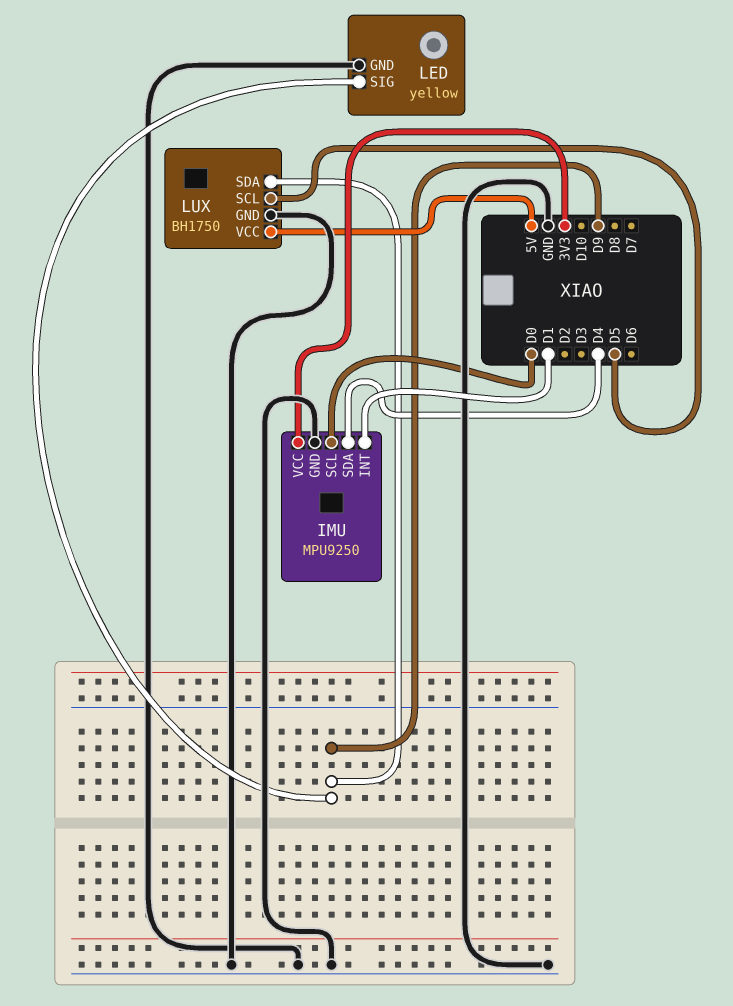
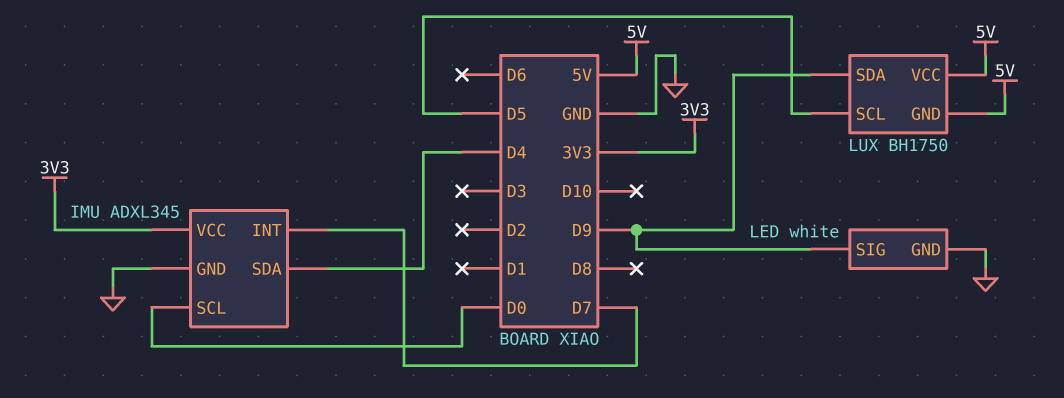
IMU: MPU9250 -> ADXL345
IMU pin INT: D1 -> D7
LED: yellow -> white
LUX pin GND: GND -> 5V

